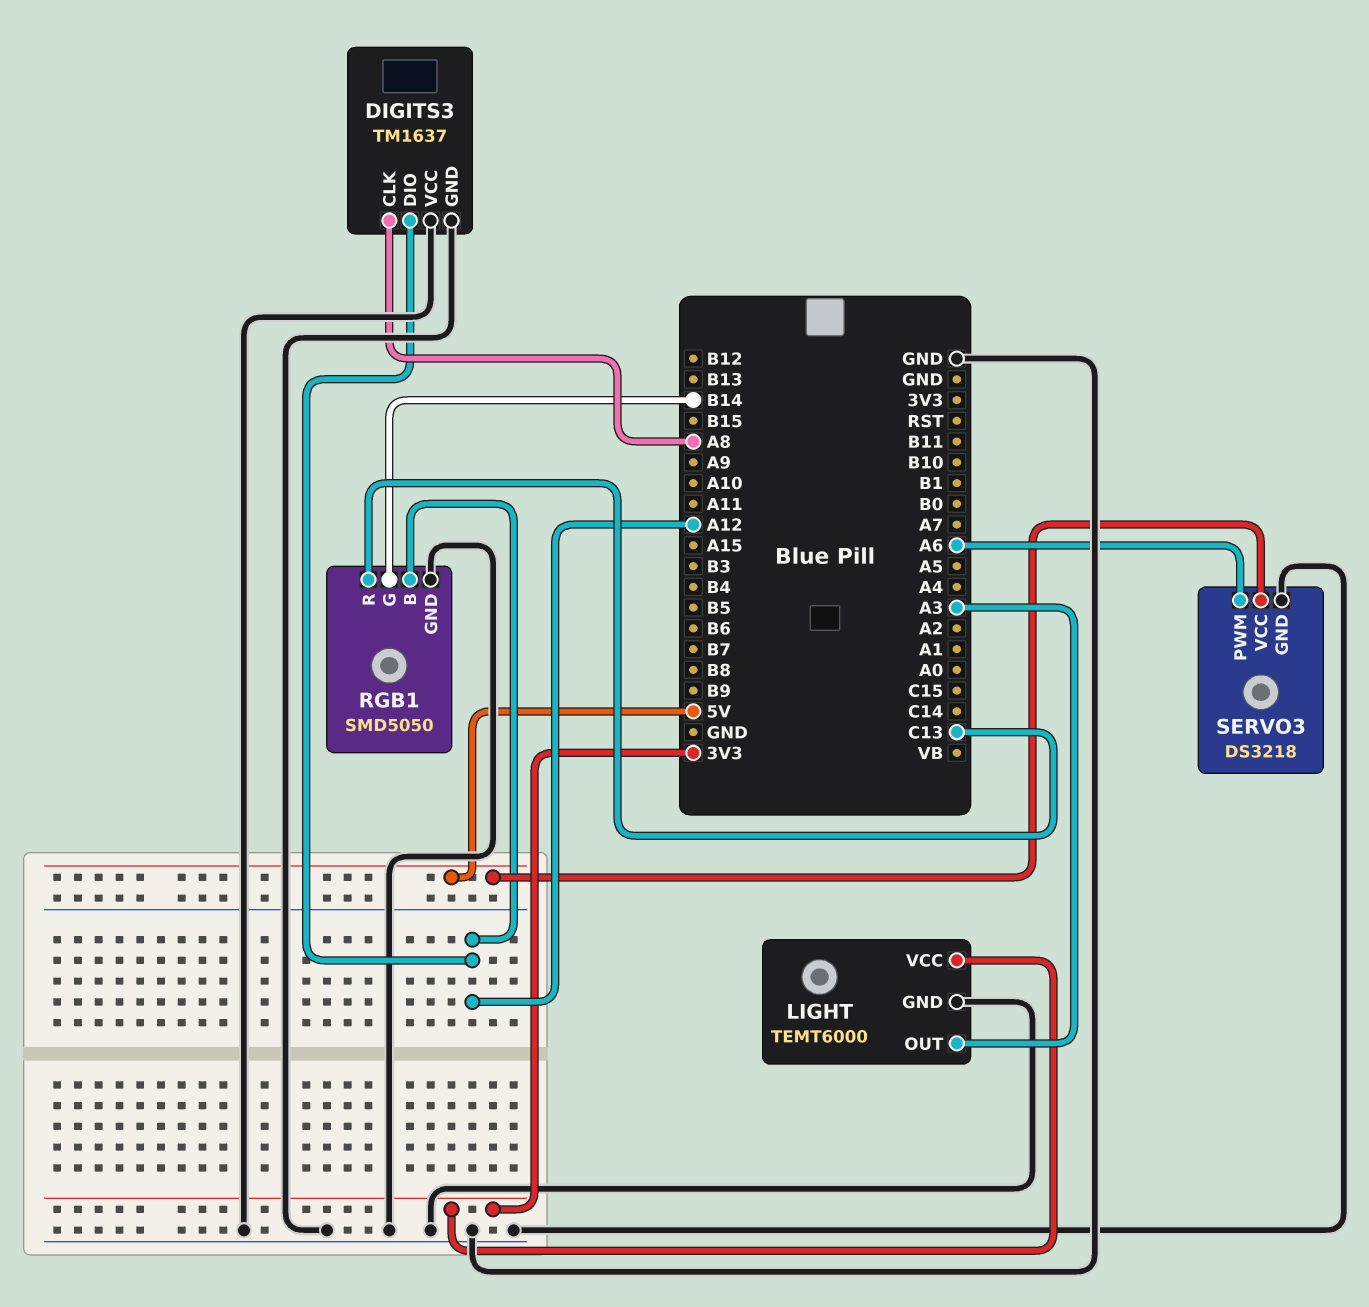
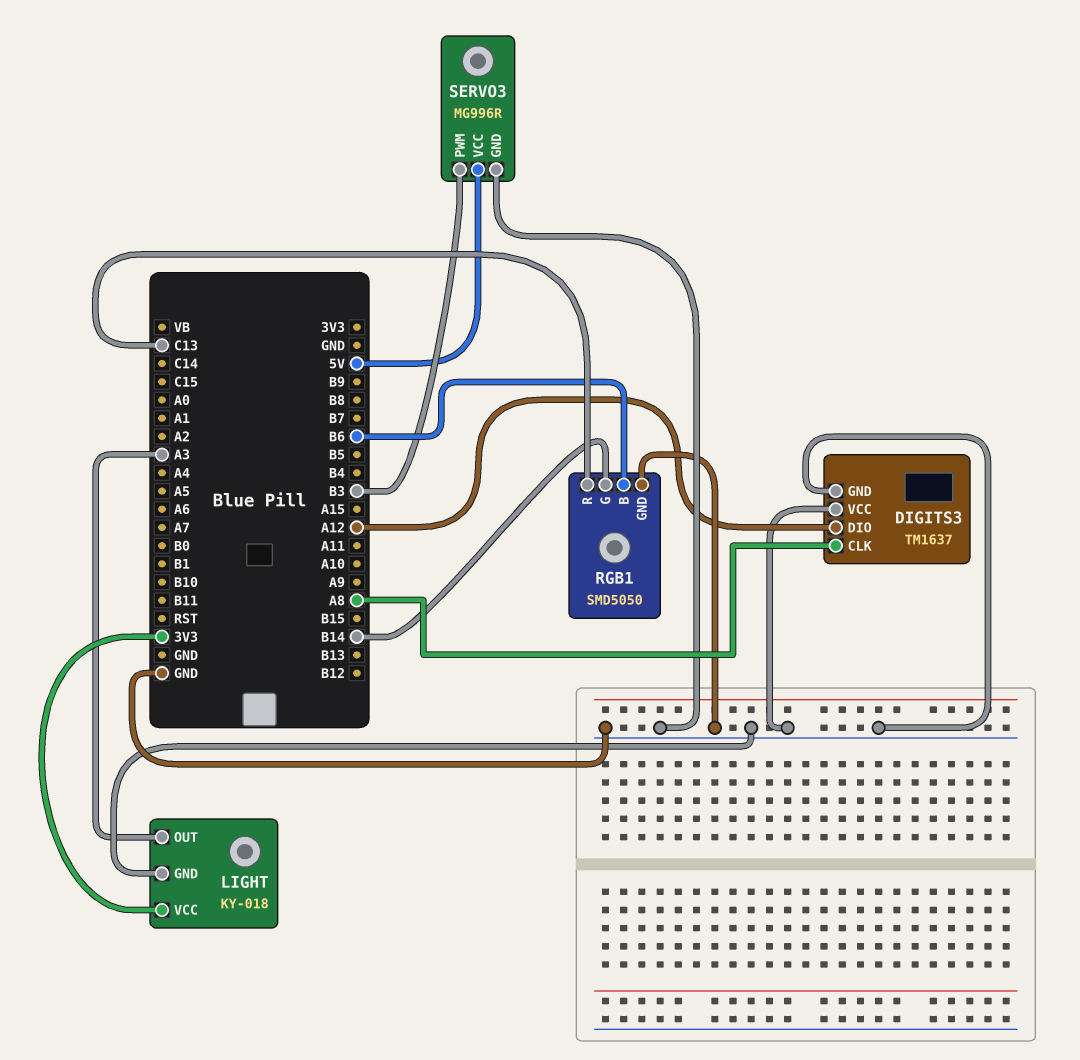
LIGHT: TEMT6000 -> KY-018
RGB1 pin B: A12 -> B6
SERVO3: DS3218 -> MG996R
SERVO3 pin PWM: A6 -> B3

